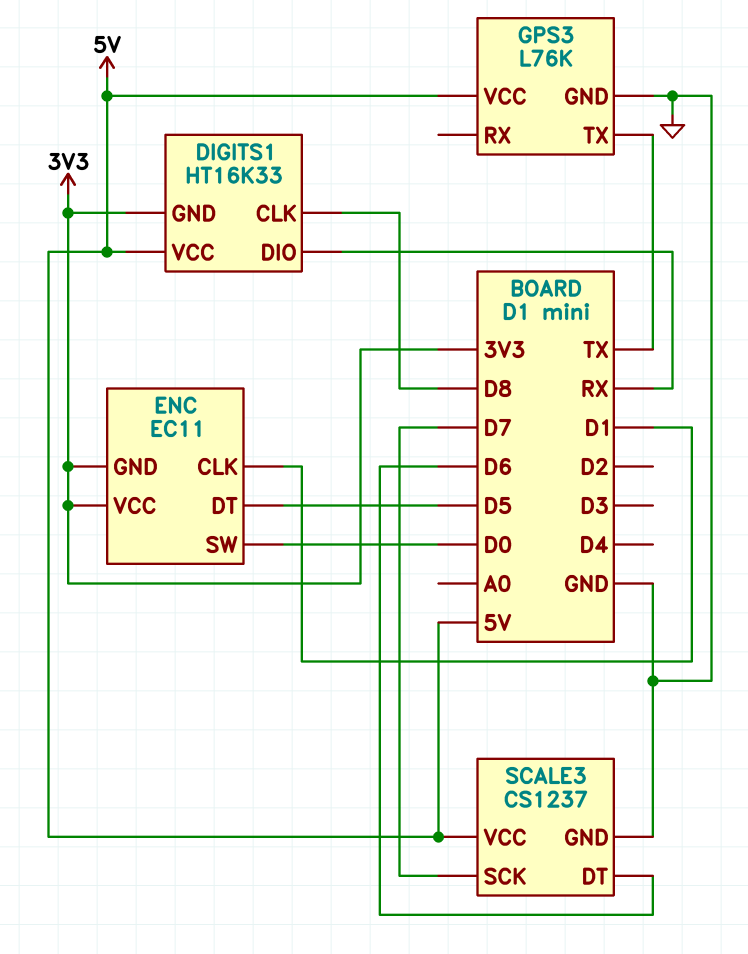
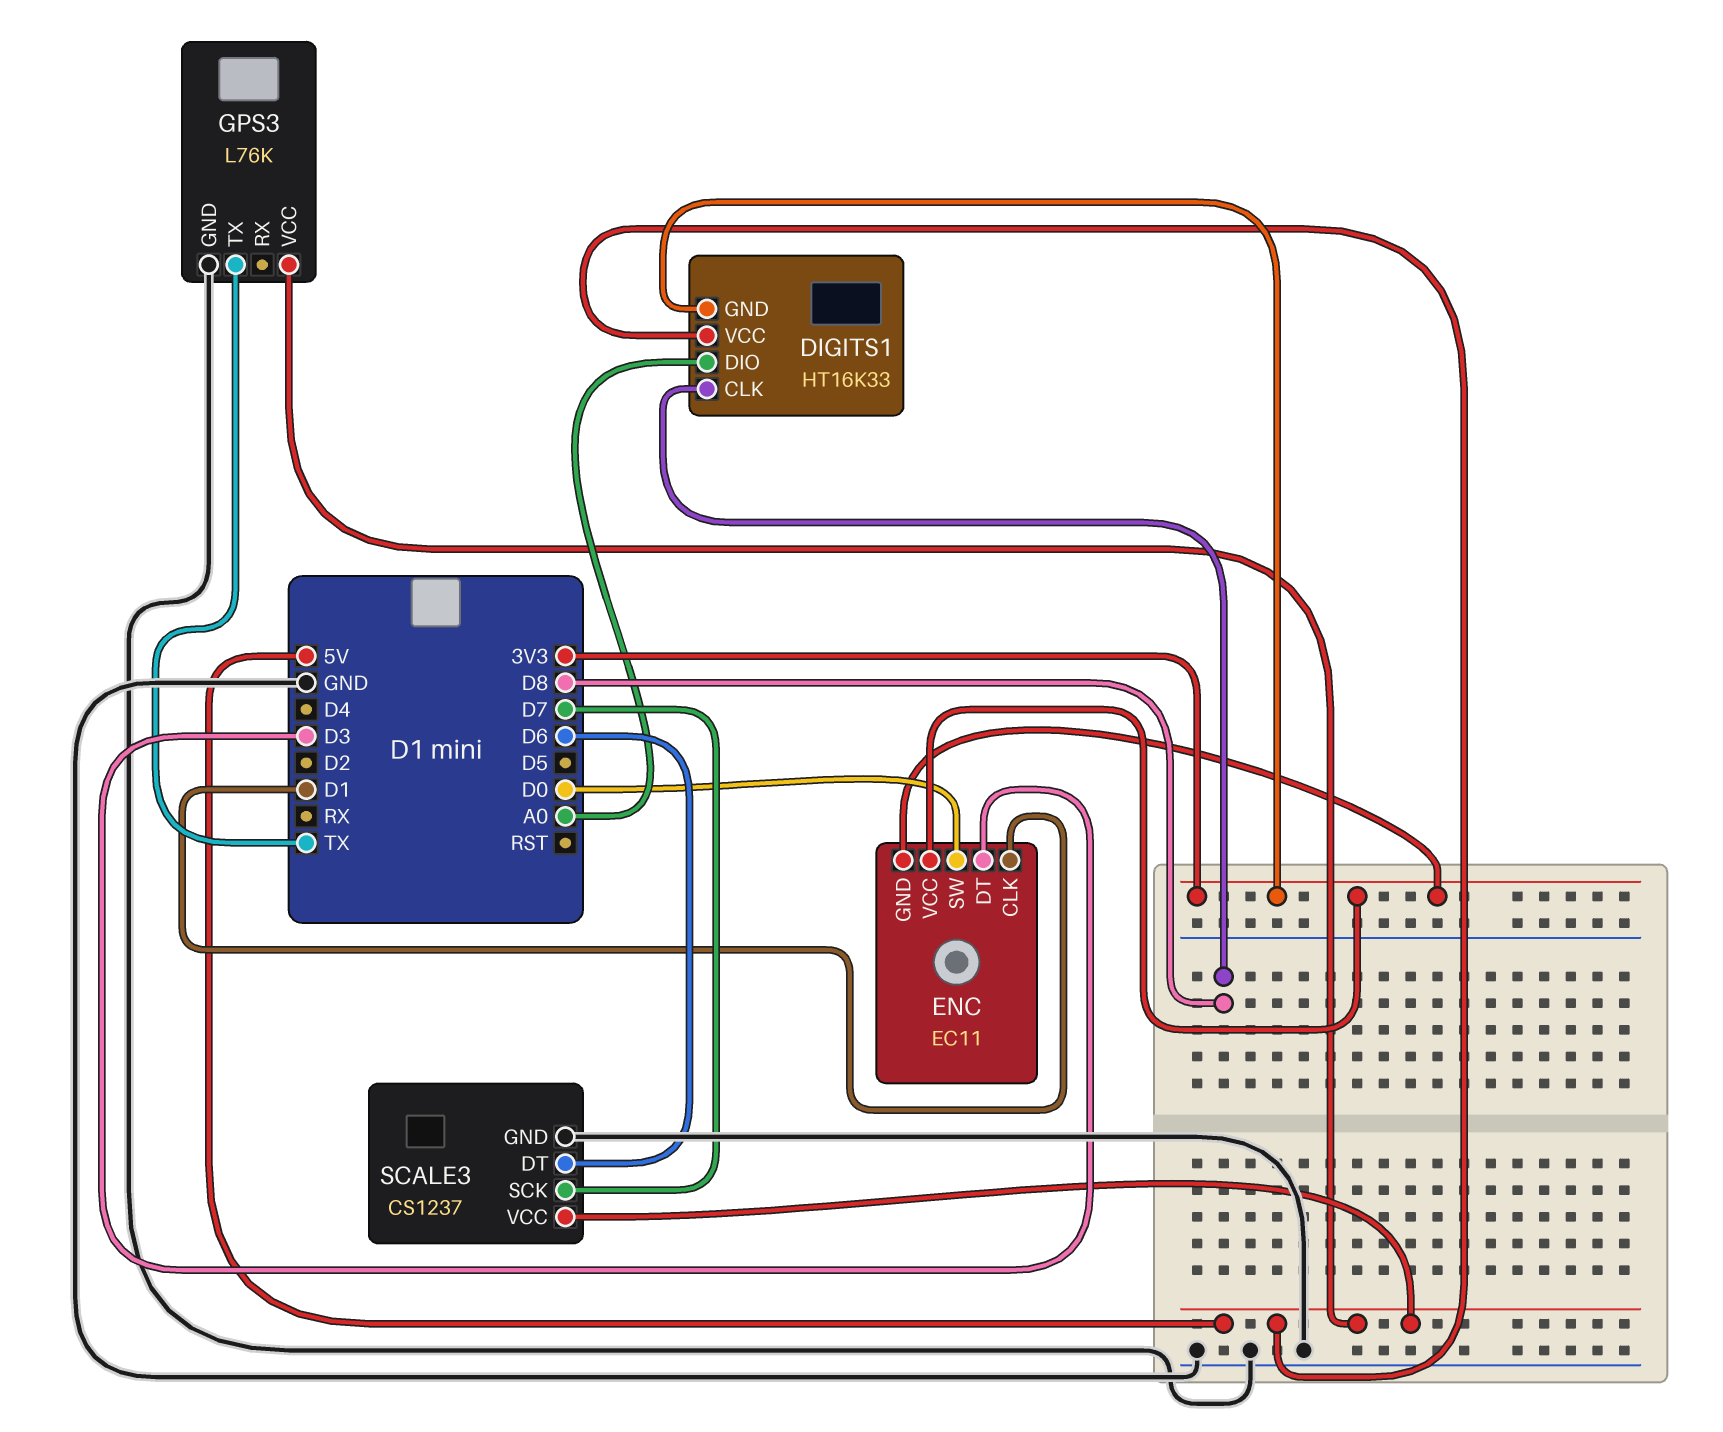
DIGITS1 pin DIO: RX -> A0
ENC pin DT: D5 -> D3

